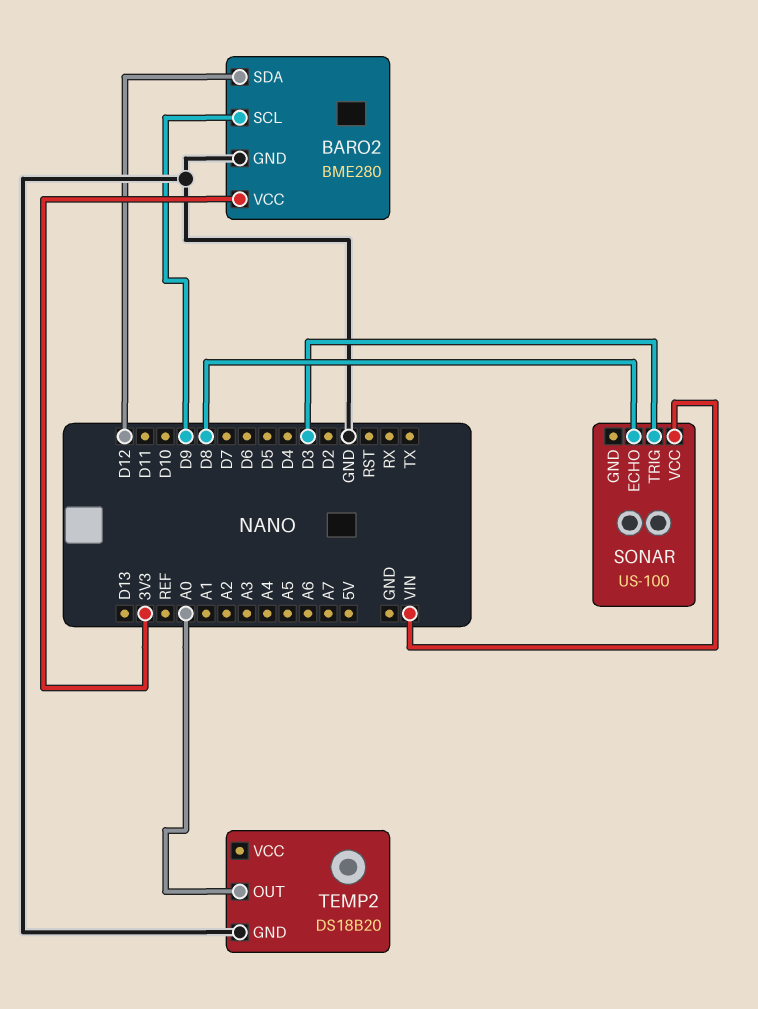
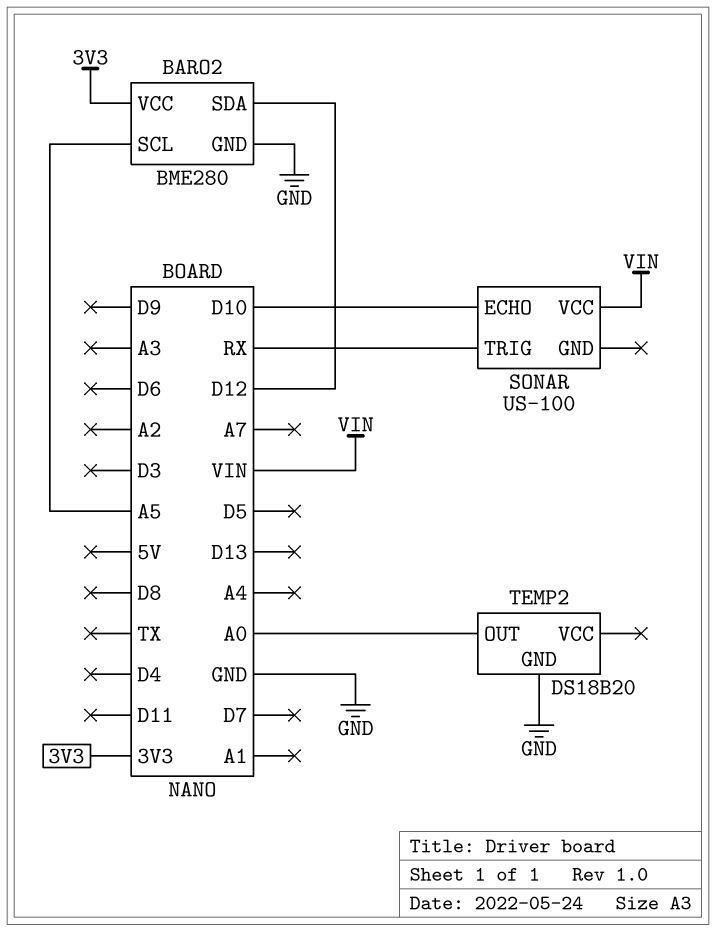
BARO2 pin SCL: D9 -> A5
SONAR pin ECHO: D8 -> D10
SONAR pin TRIG: D3 -> RX

